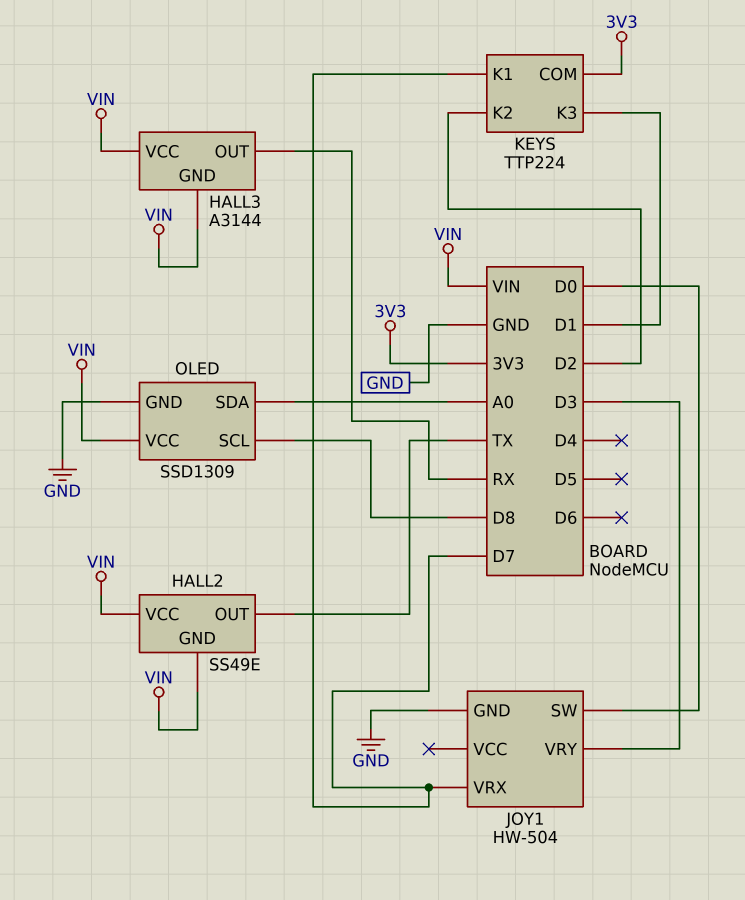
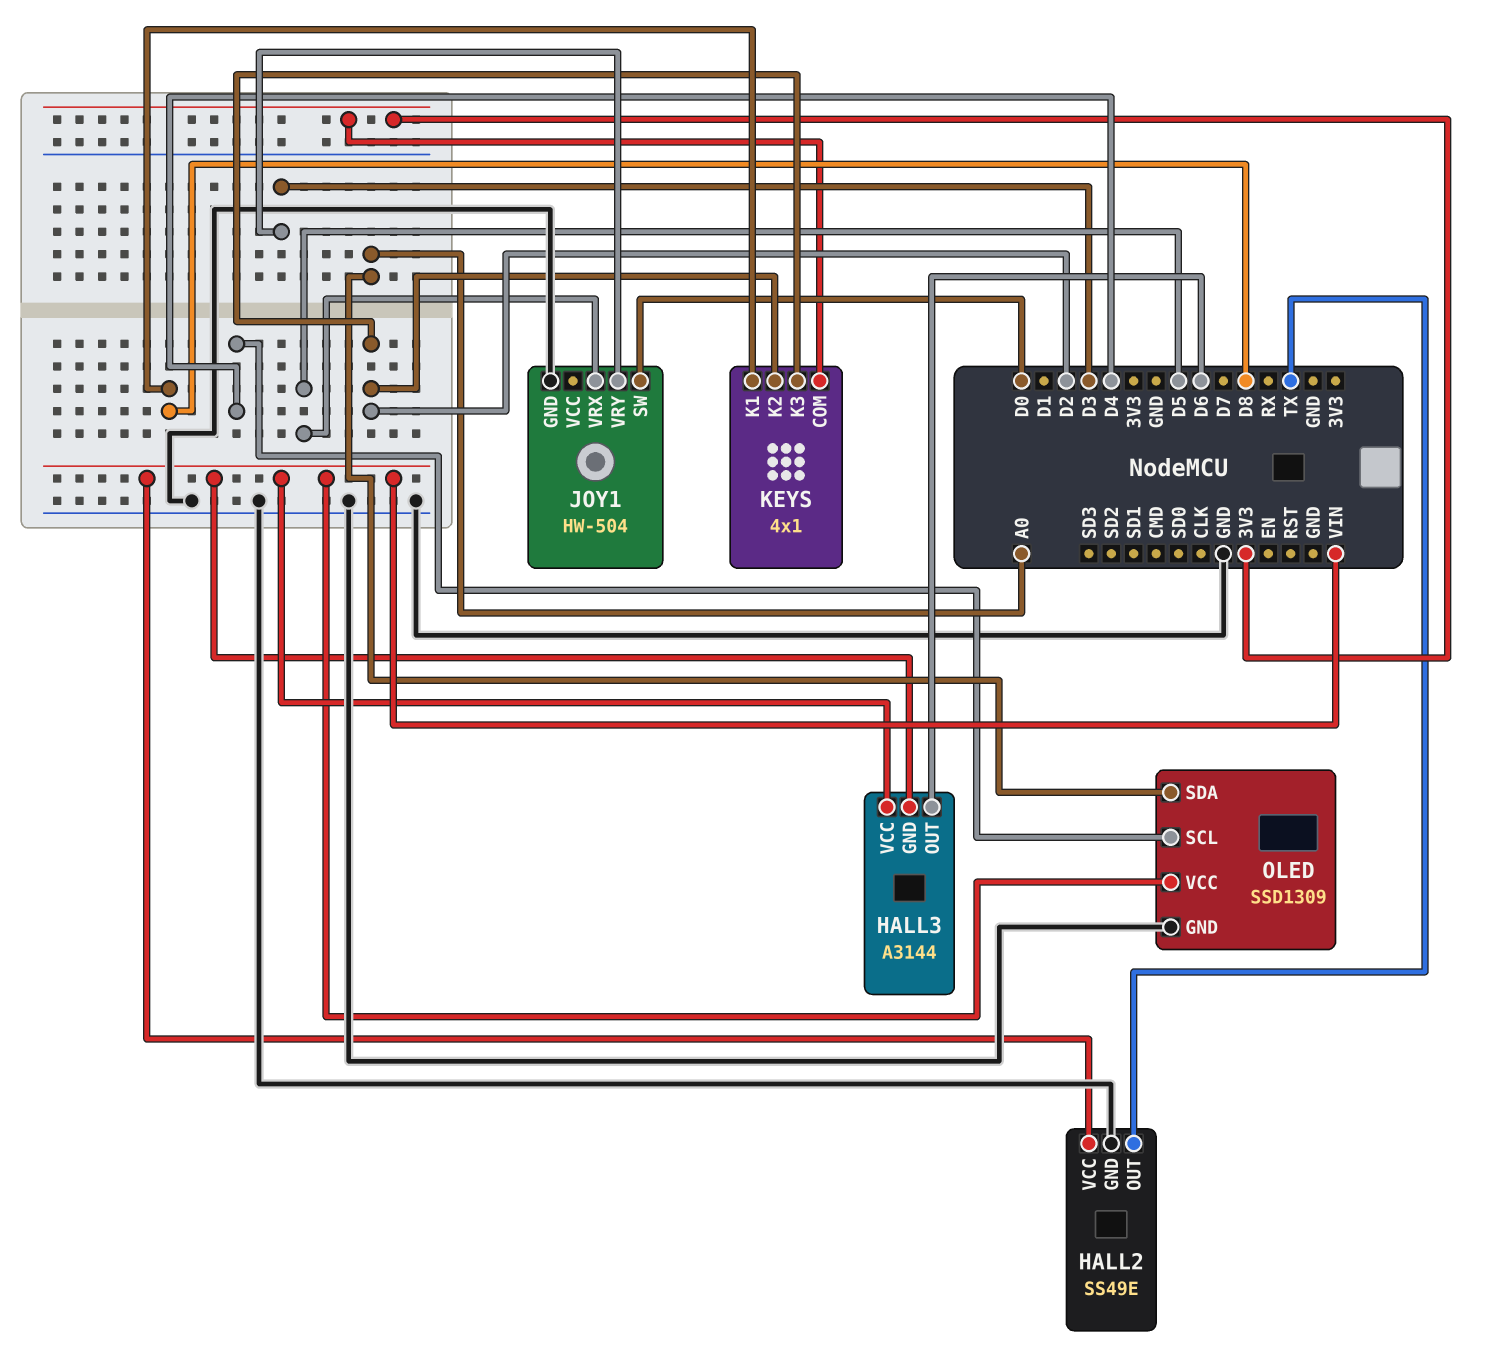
HALL2 pin GND: VIN -> GND
HALL3 pin OUT: RX -> D6
JOY1 pin VRX: D7 -> D5
KEYS: TTP224 -> 4x1
KEYS pin K1: D7 -> D8
KEYS pin K3: D1 -> D2
OLED pin SCL: D8 -> D4

